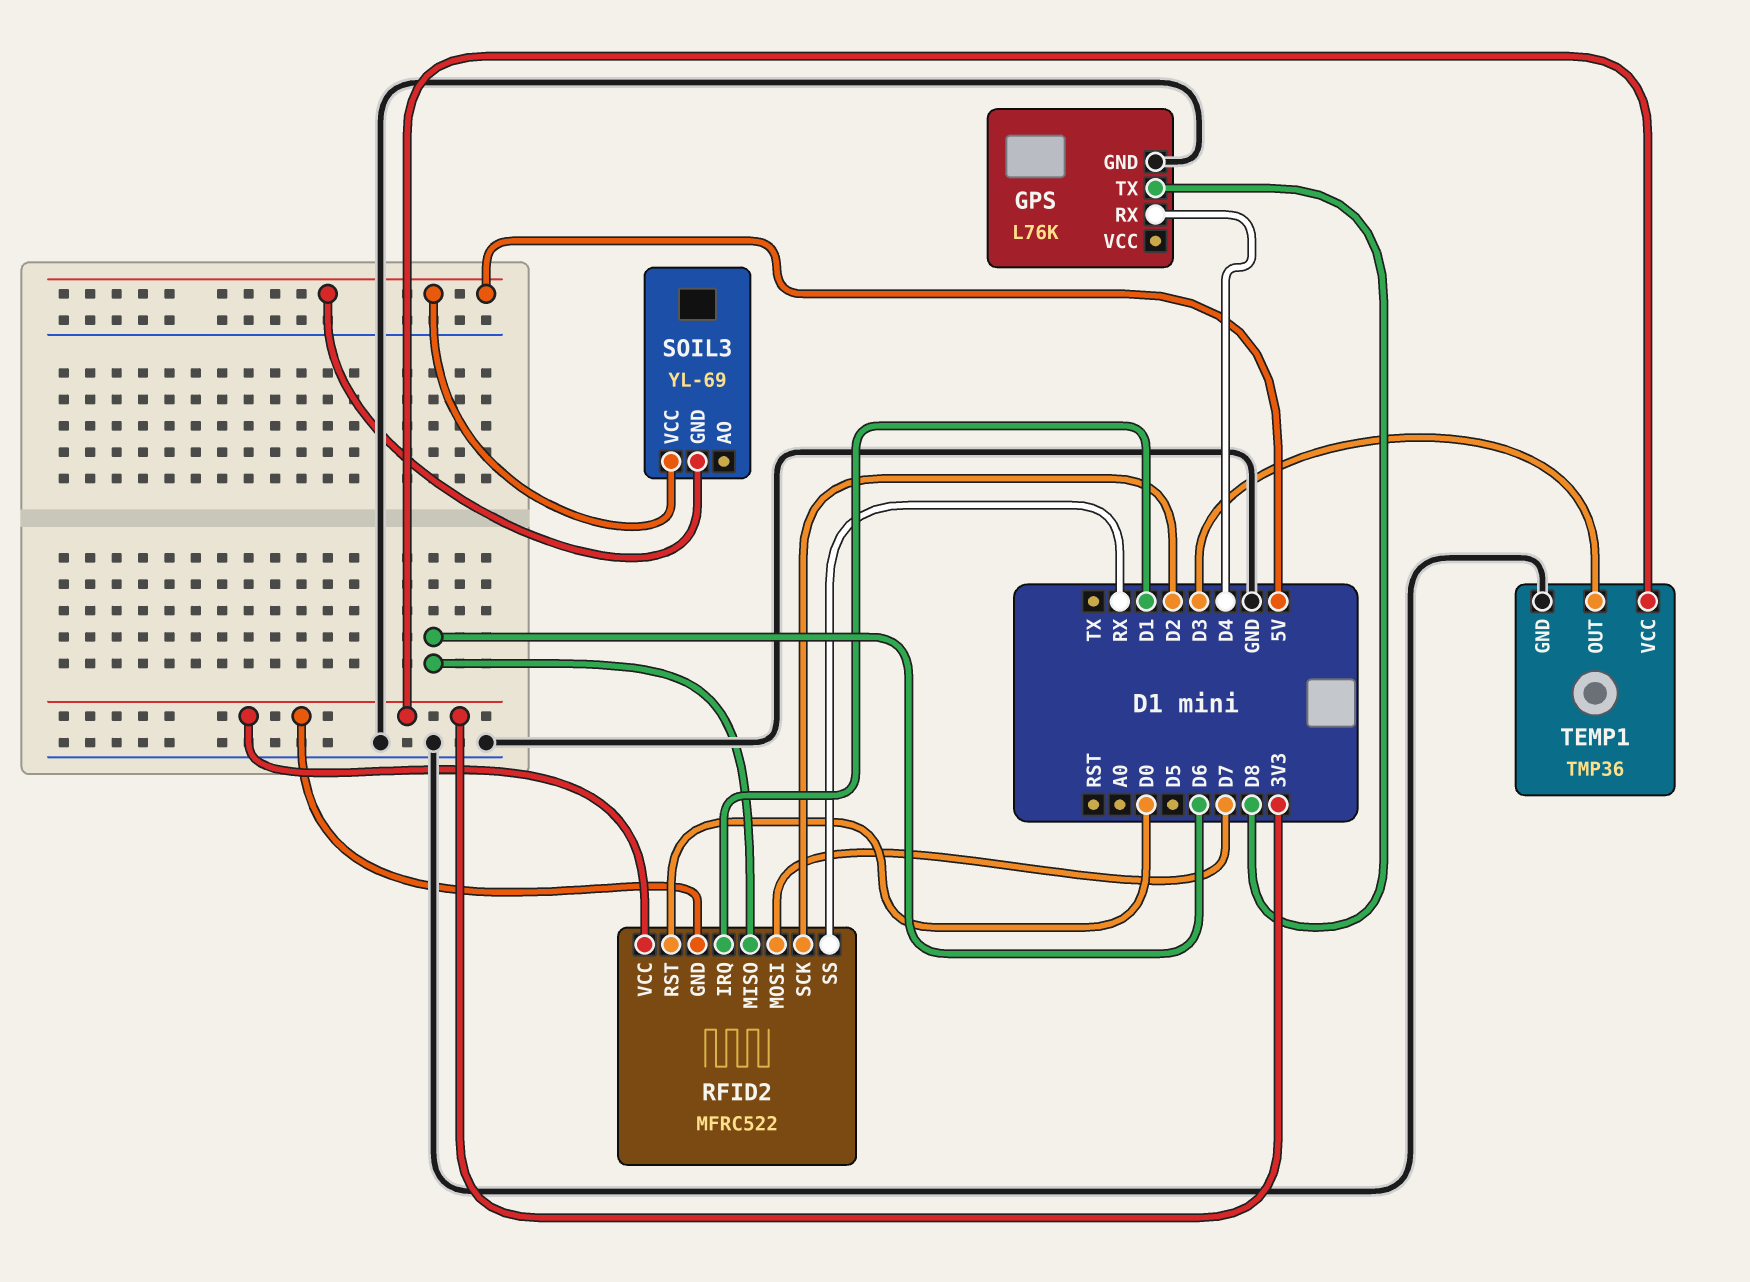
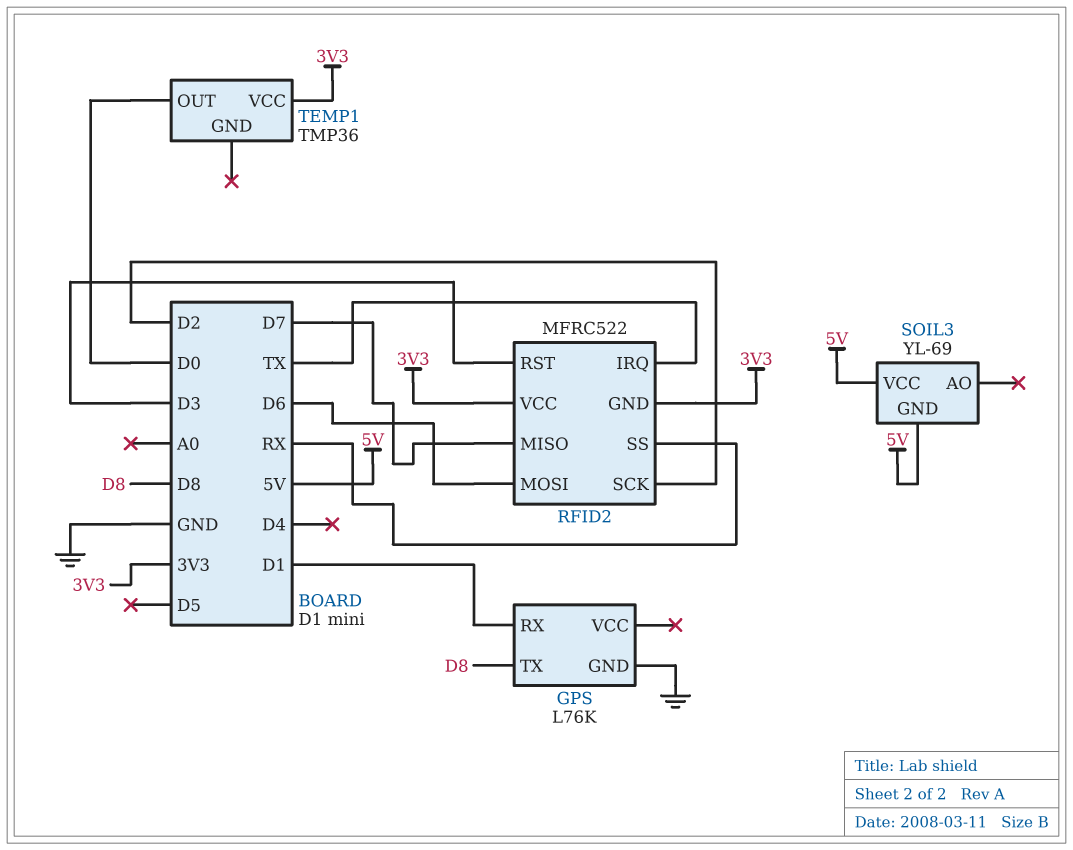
GPS pin RX: D4 -> D1
RFID2 pin IRQ: D1 -> TX
RFID2 pin MISO: D6 -> D7
RFID2 pin MOSI: D7 -> D6
RFID2 pin RST: D0 -> D3
TEMP1 pin GND: GND -> none
TEMP1 pin OUT: D3 -> D0

